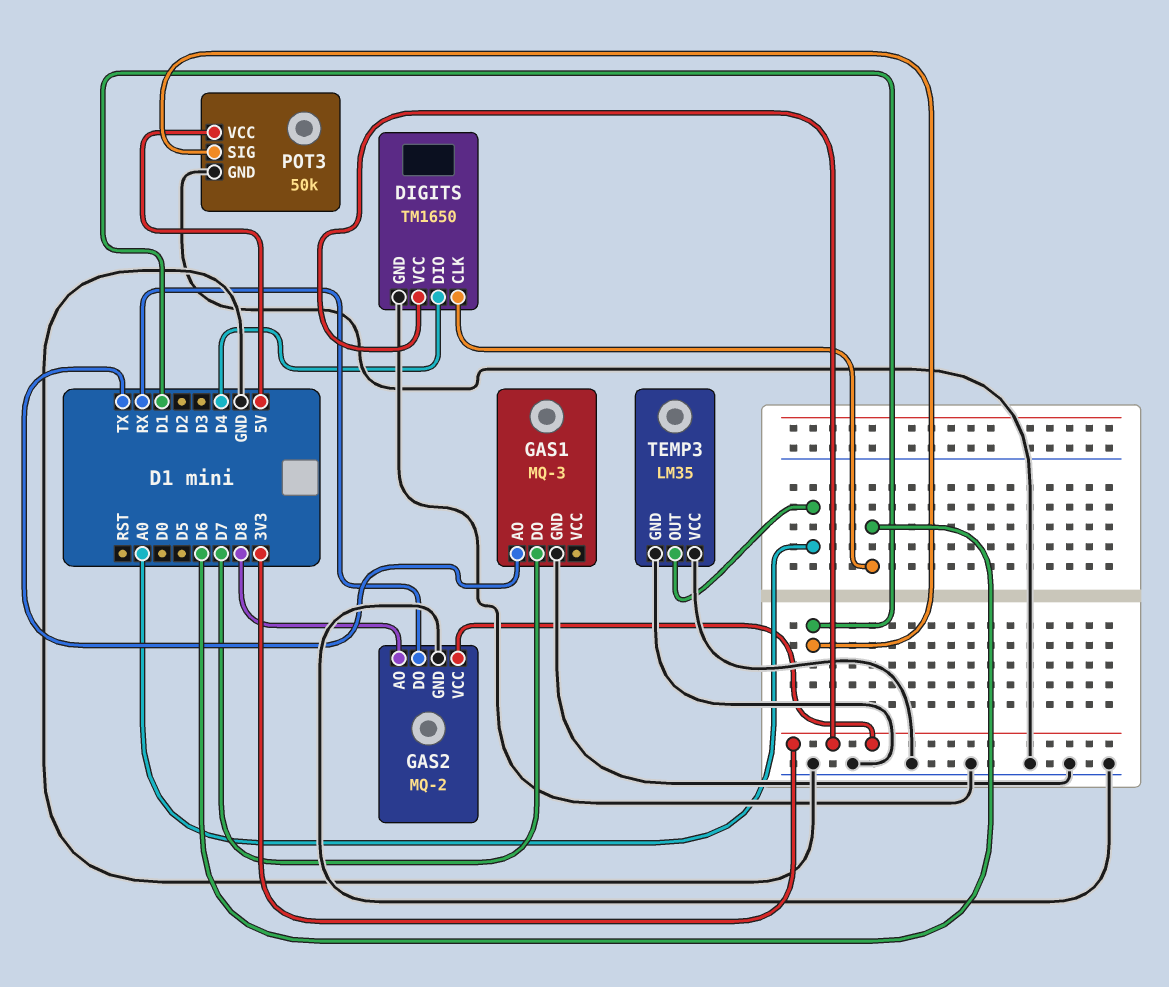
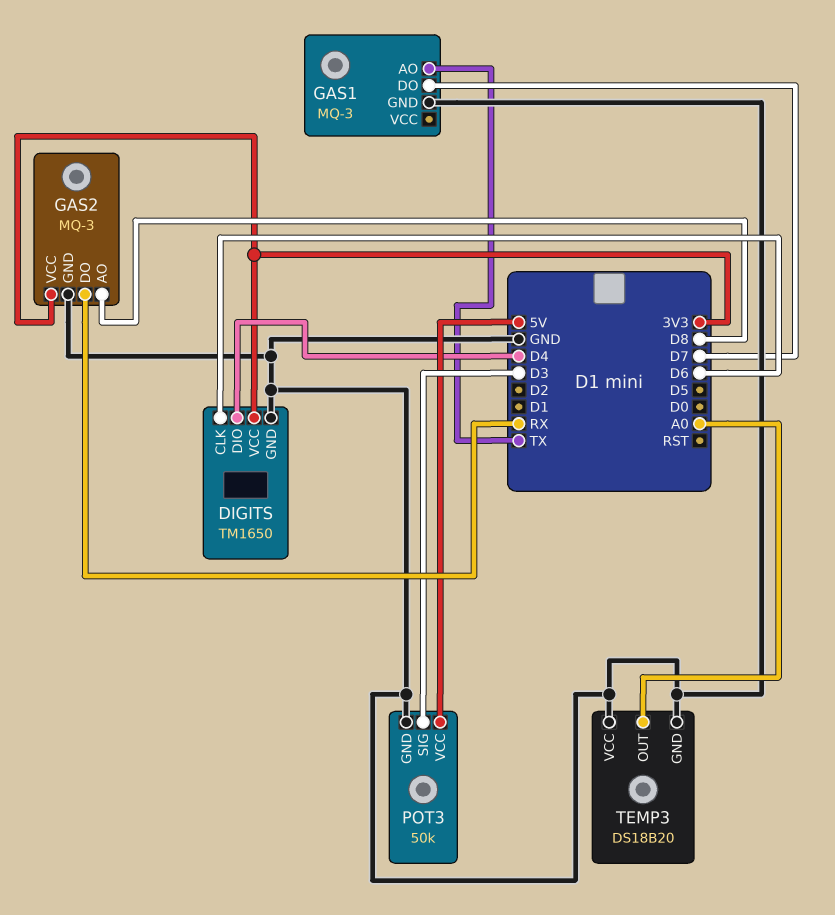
GAS2: MQ-2 -> MQ-3
POT3 pin SIG: D1 -> D3
TEMP3: LM35 -> DS18B20

